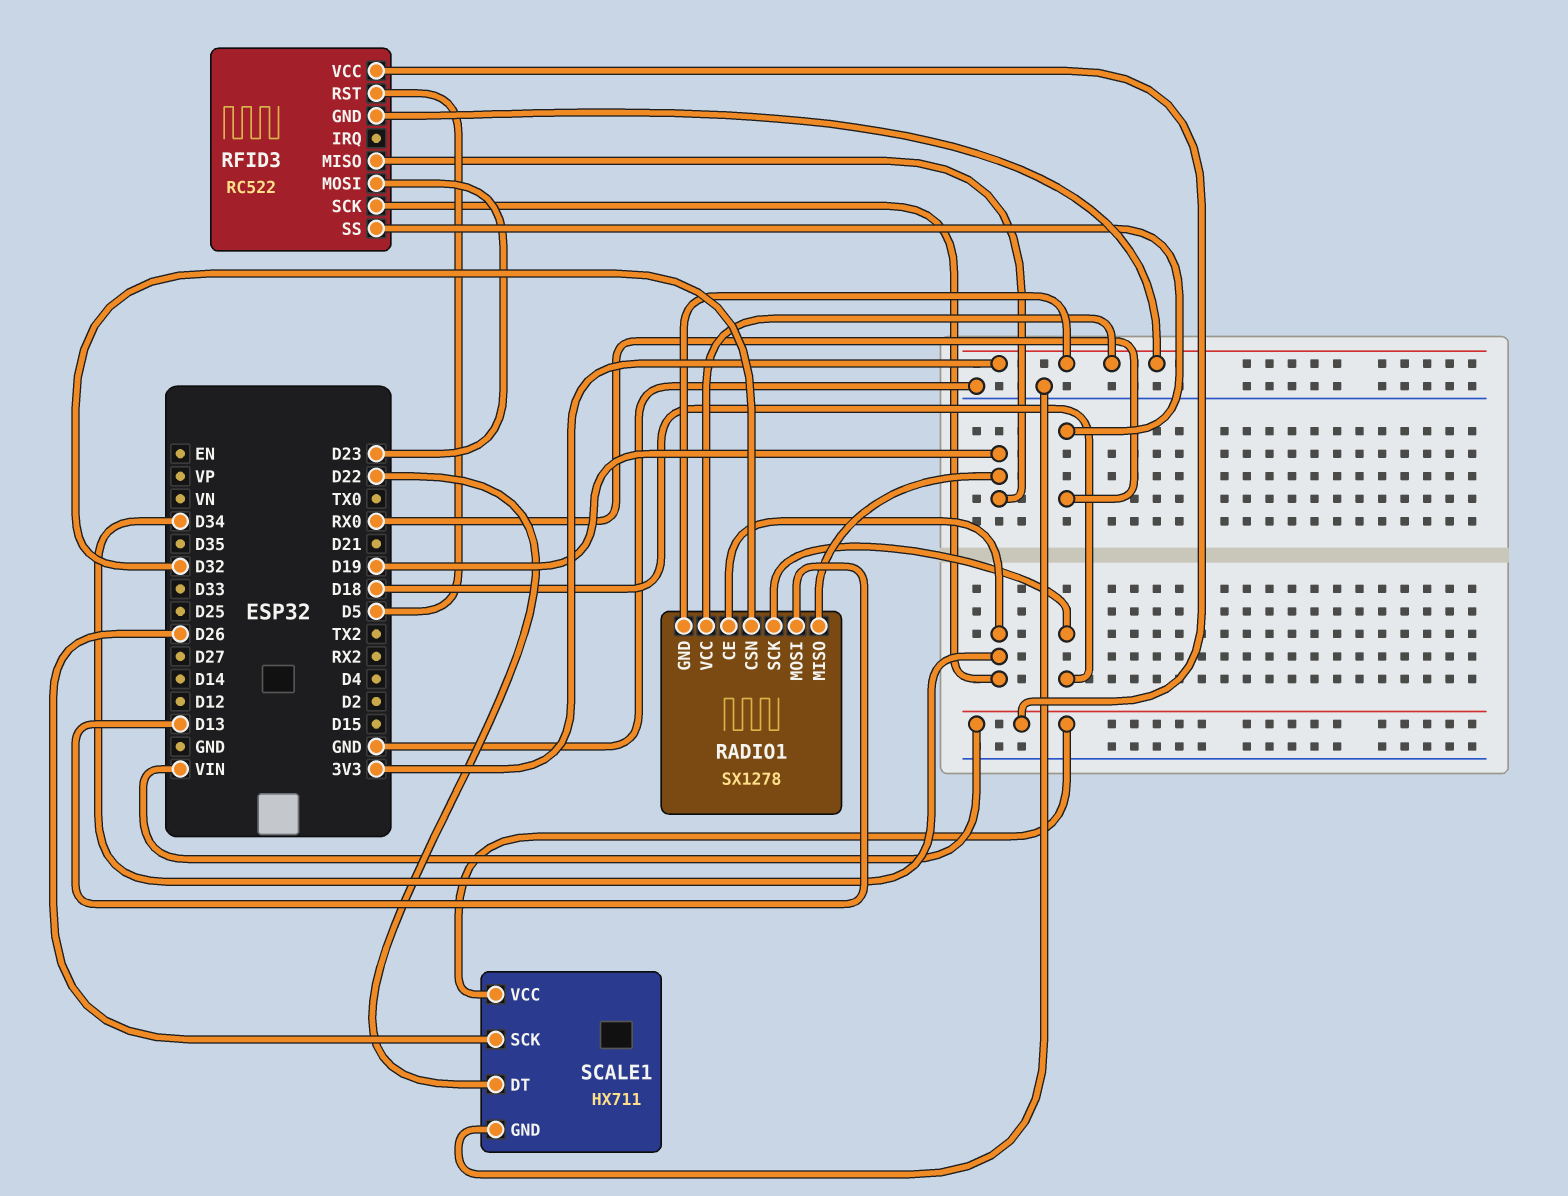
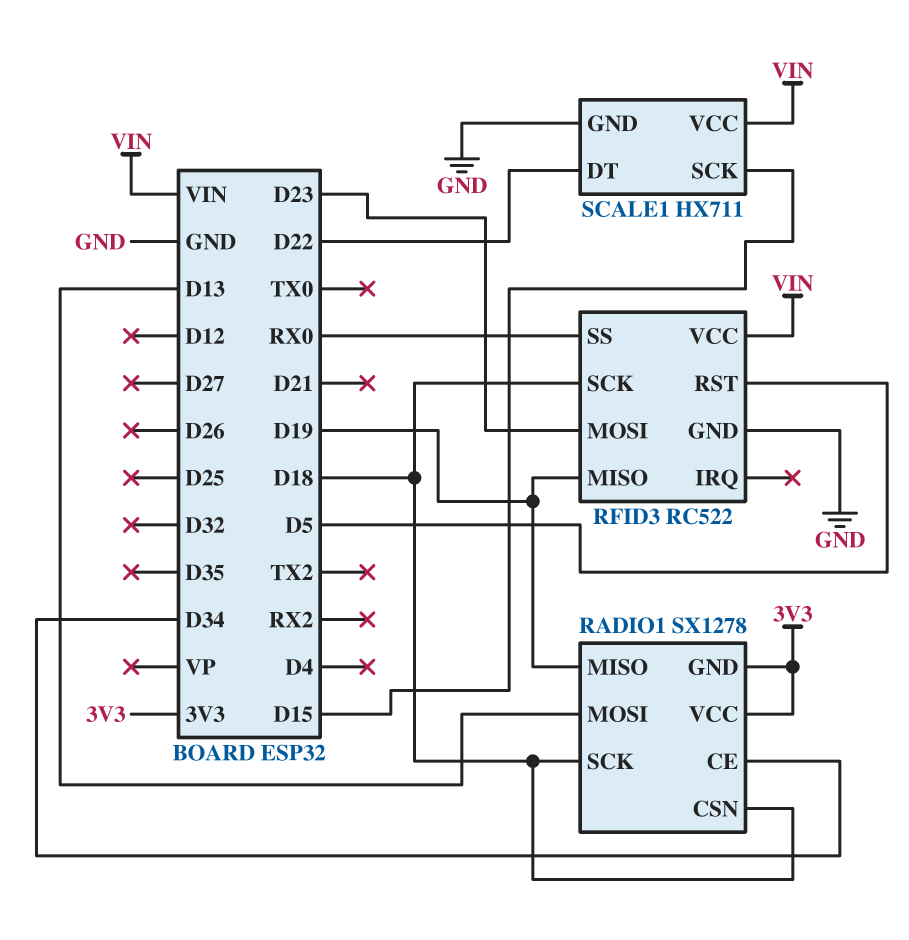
RADIO1 pin CSN: D32 -> D18
RFID3 pin GND: 3V3 -> GND
RFID3 pin SCK: D34 -> D18
SCALE1 pin SCK: D26 -> D15

